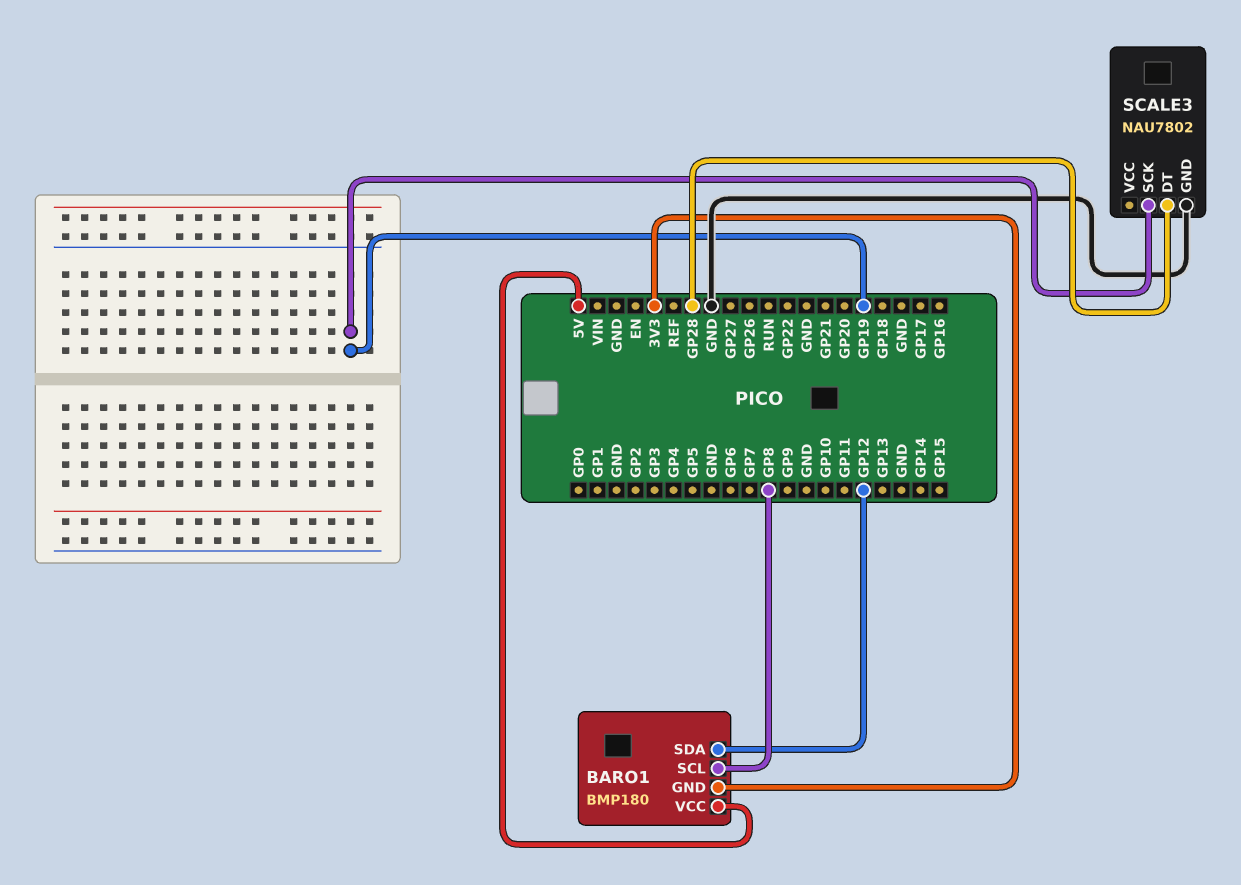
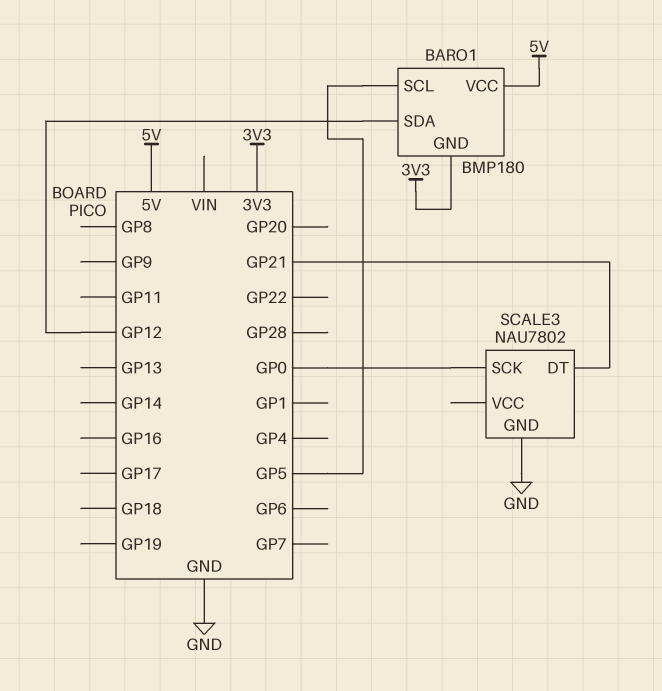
BARO1 pin SCL: GP8 -> GP5
SCALE3 pin DT: GP28 -> GP21
SCALE3 pin SCK: GP19 -> GP0

